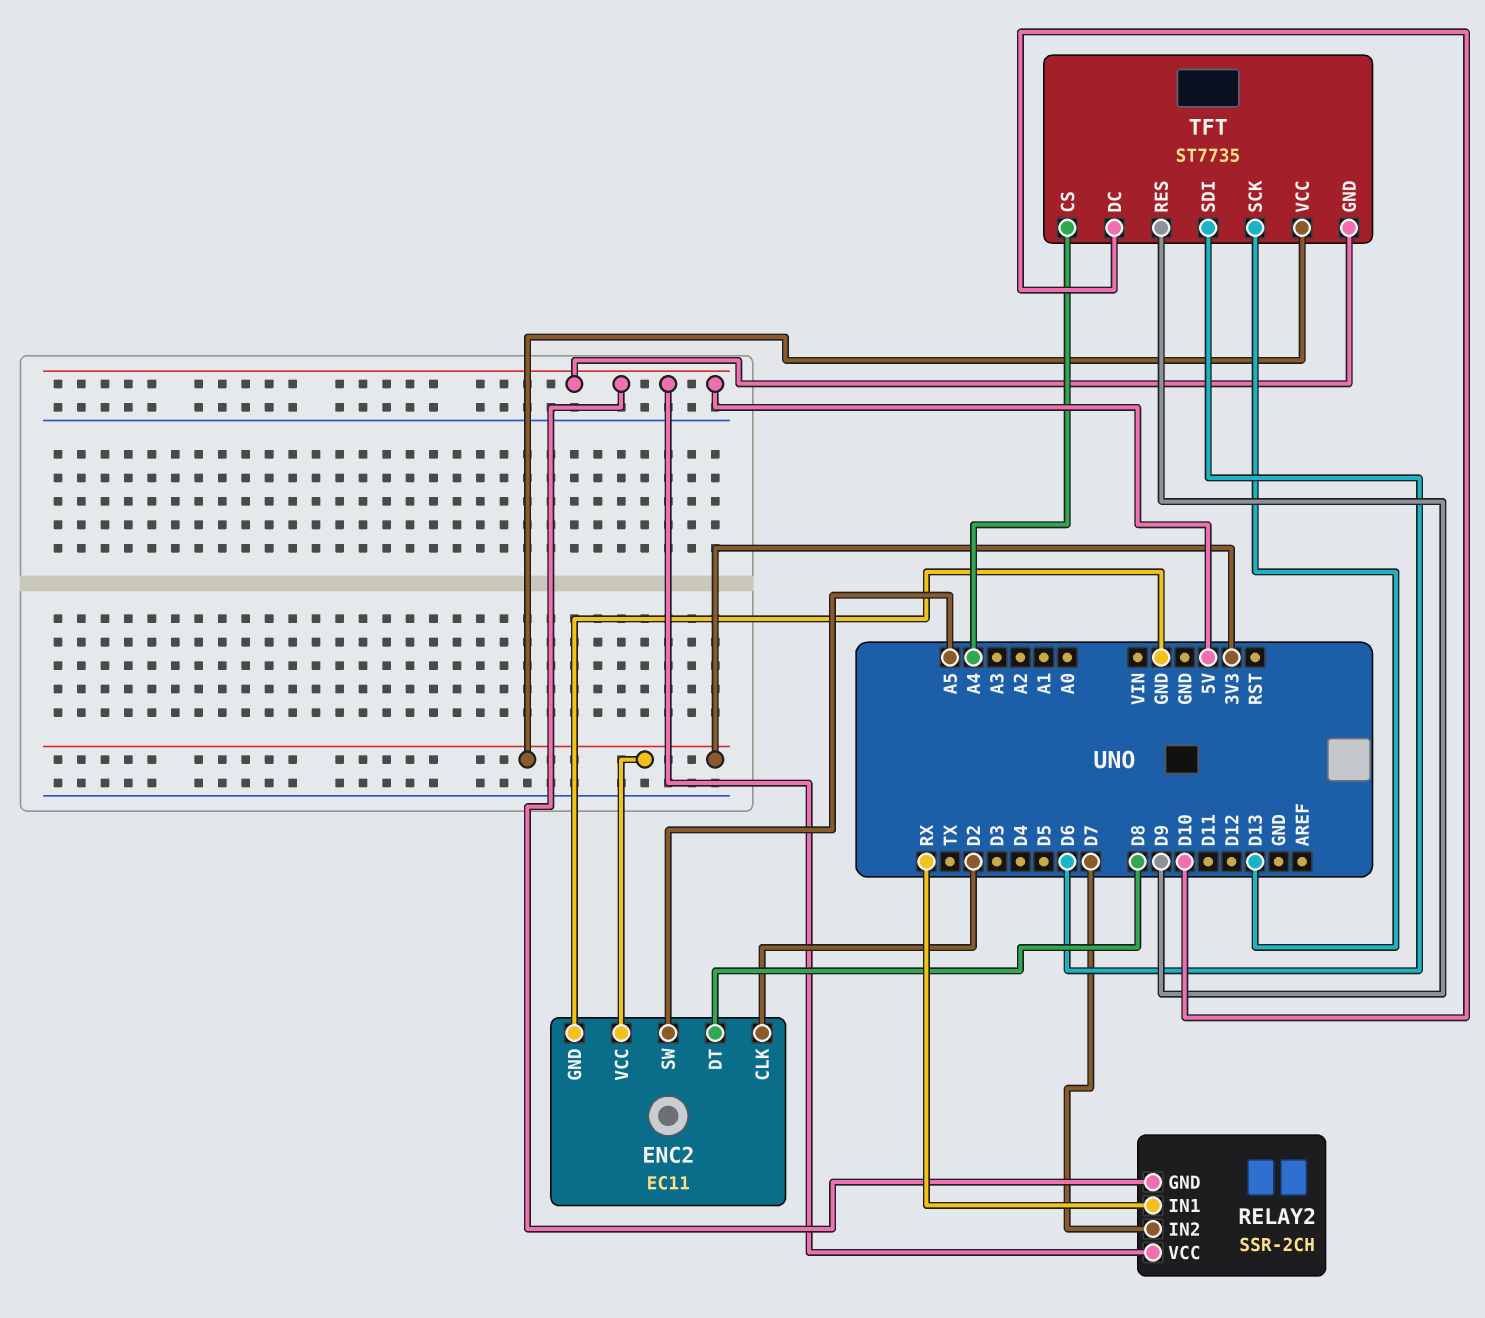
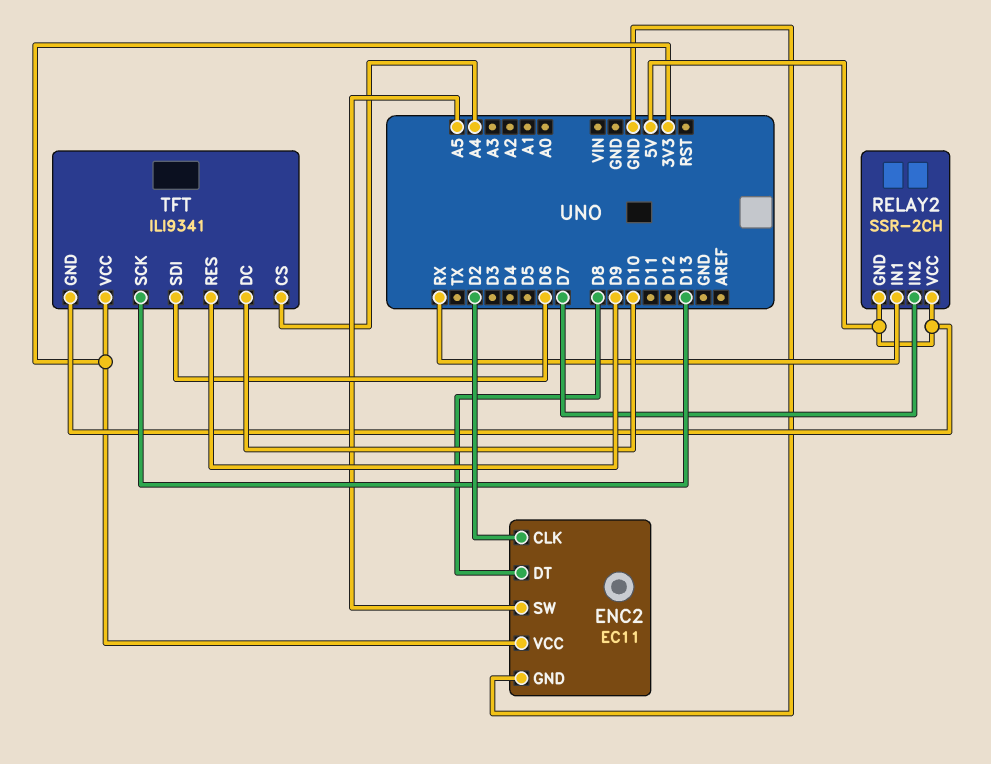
TFT: ST7735 -> ILI9341

